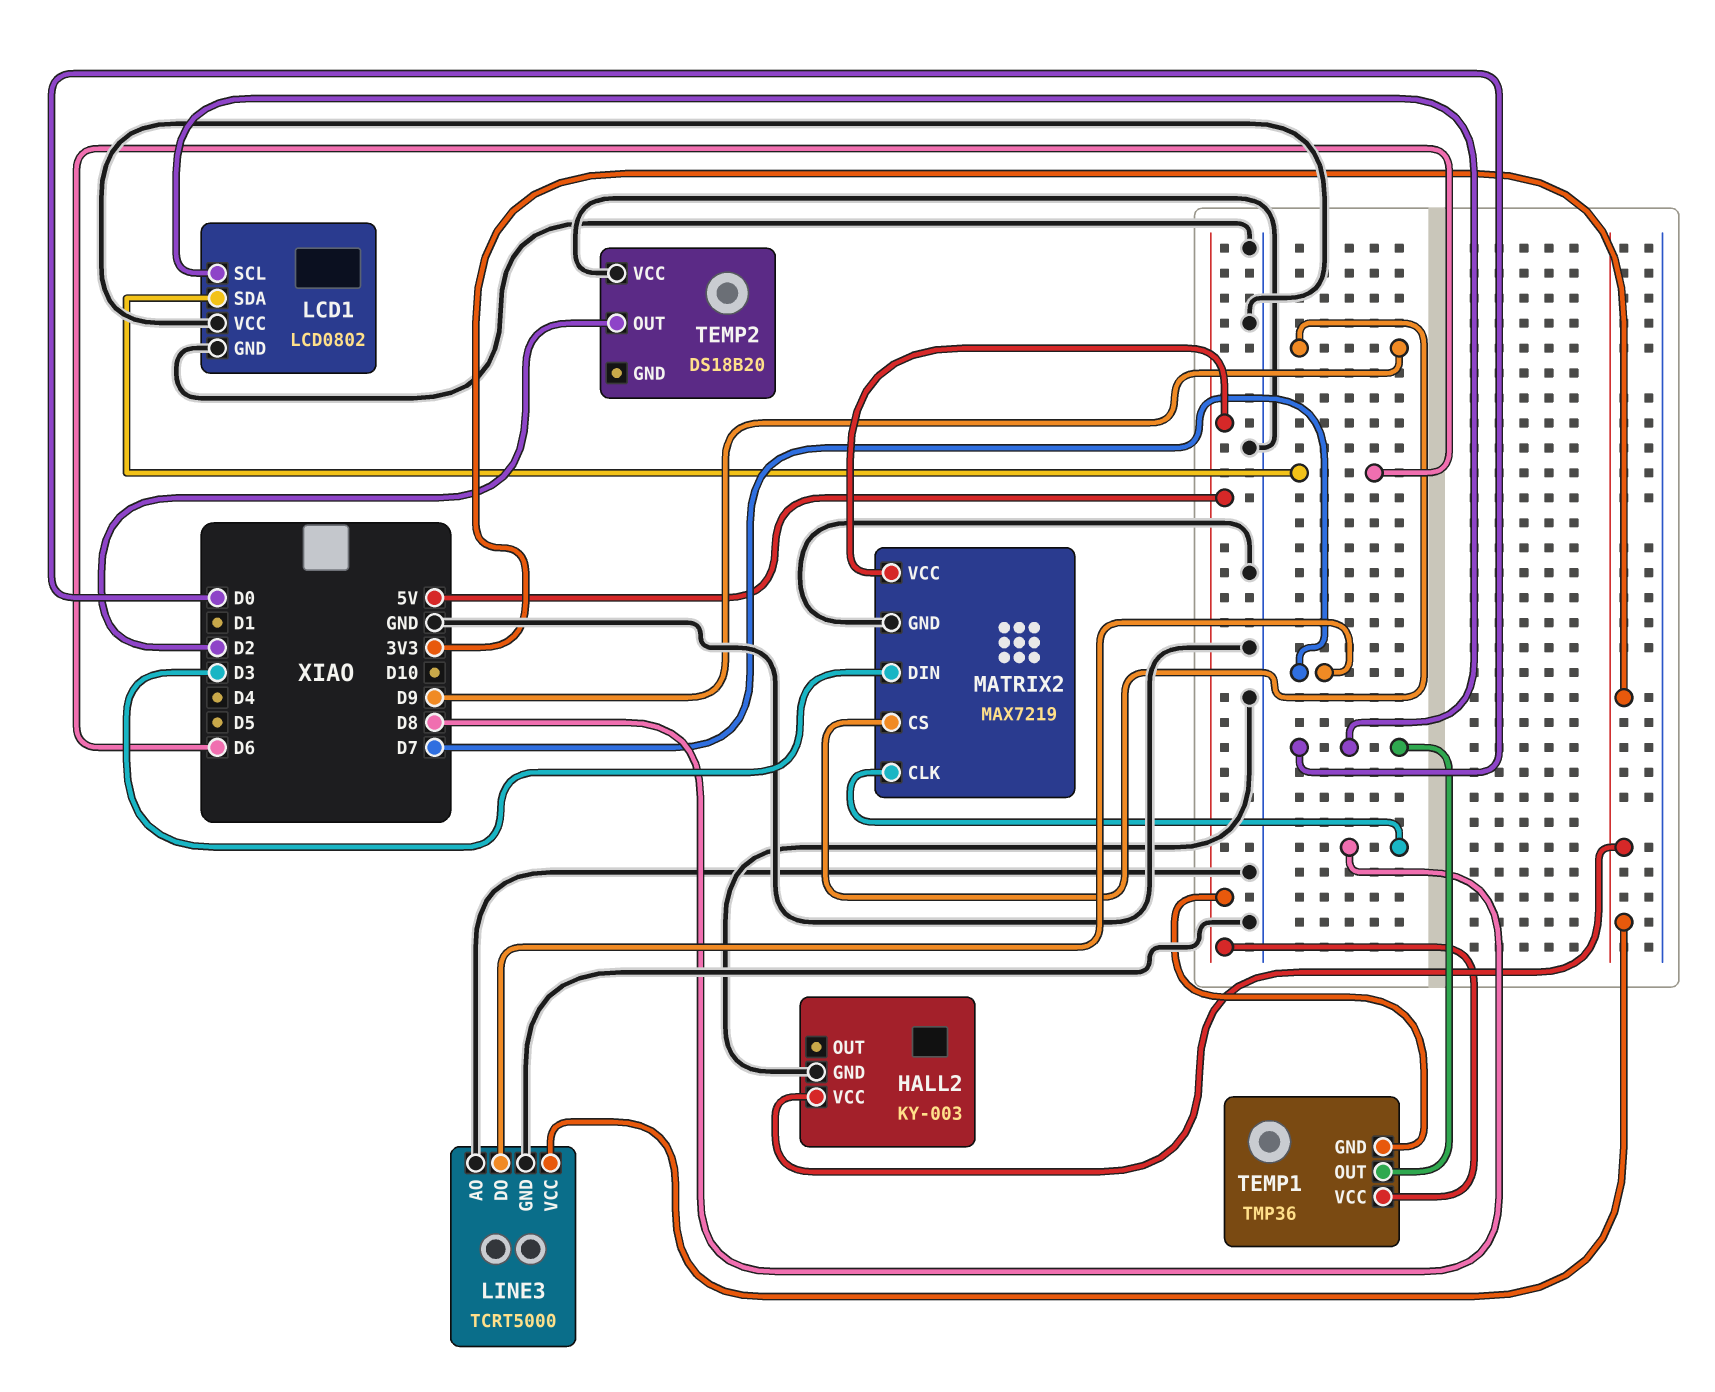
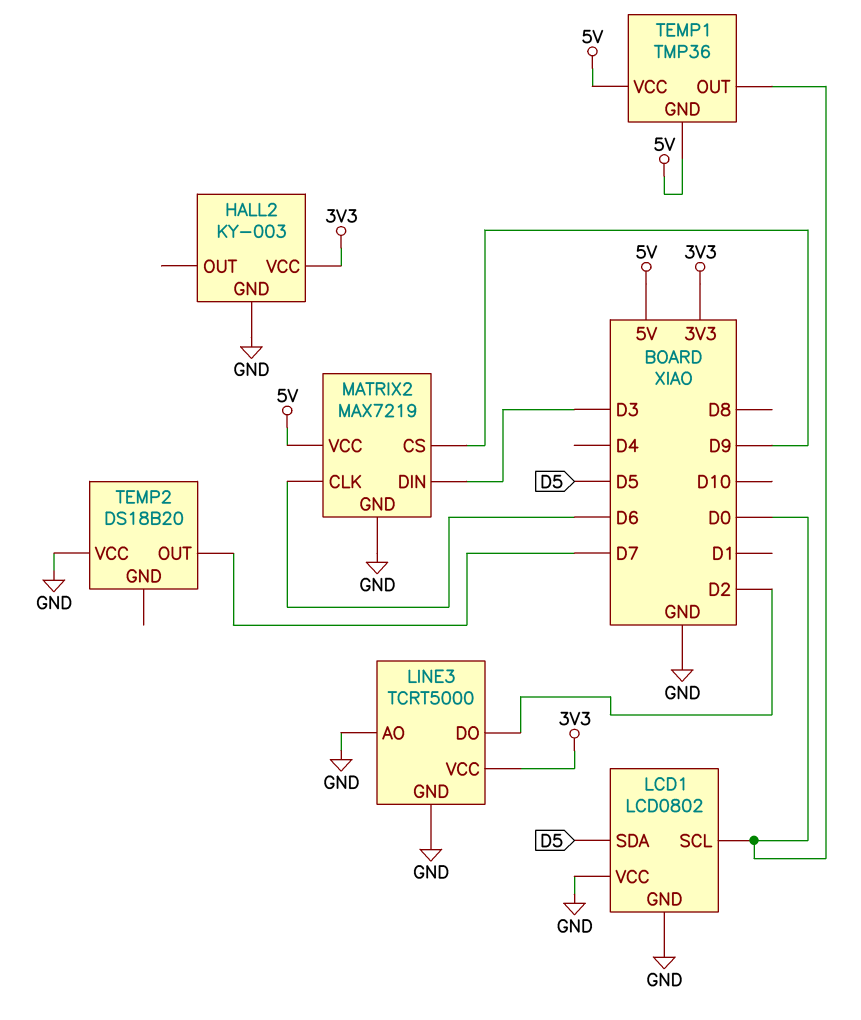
LCD1 pin SDA: D6 -> D5
LINE3 pin DO: D7 -> D2
MATRIX2 pin CLK: D8 -> D6
TEMP2 pin OUT: D2 -> D7

